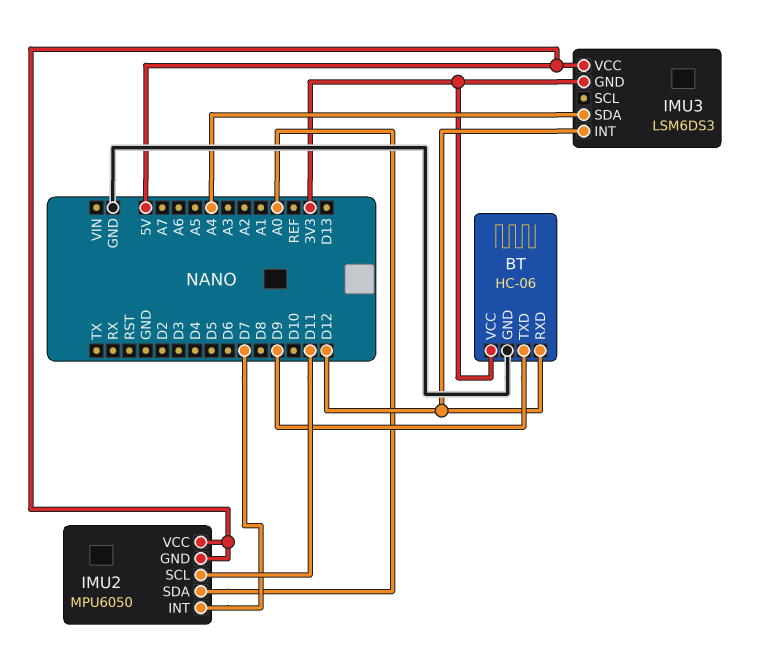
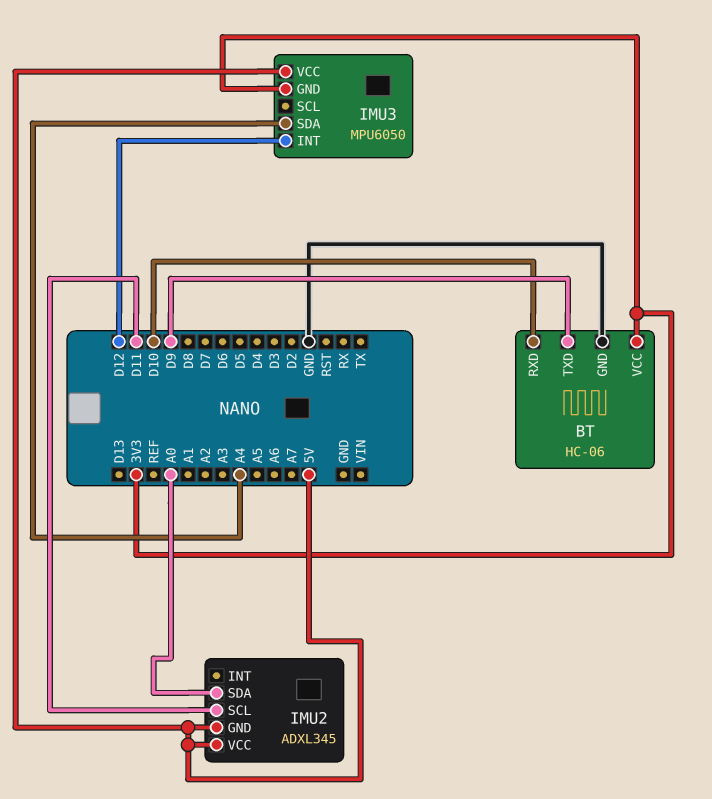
BT pin RXD: D12 -> D10
IMU2: MPU6050 -> ADXL345
IMU2 pin INT: D7 -> none
IMU3: LSM6DS3 -> MPU6050

